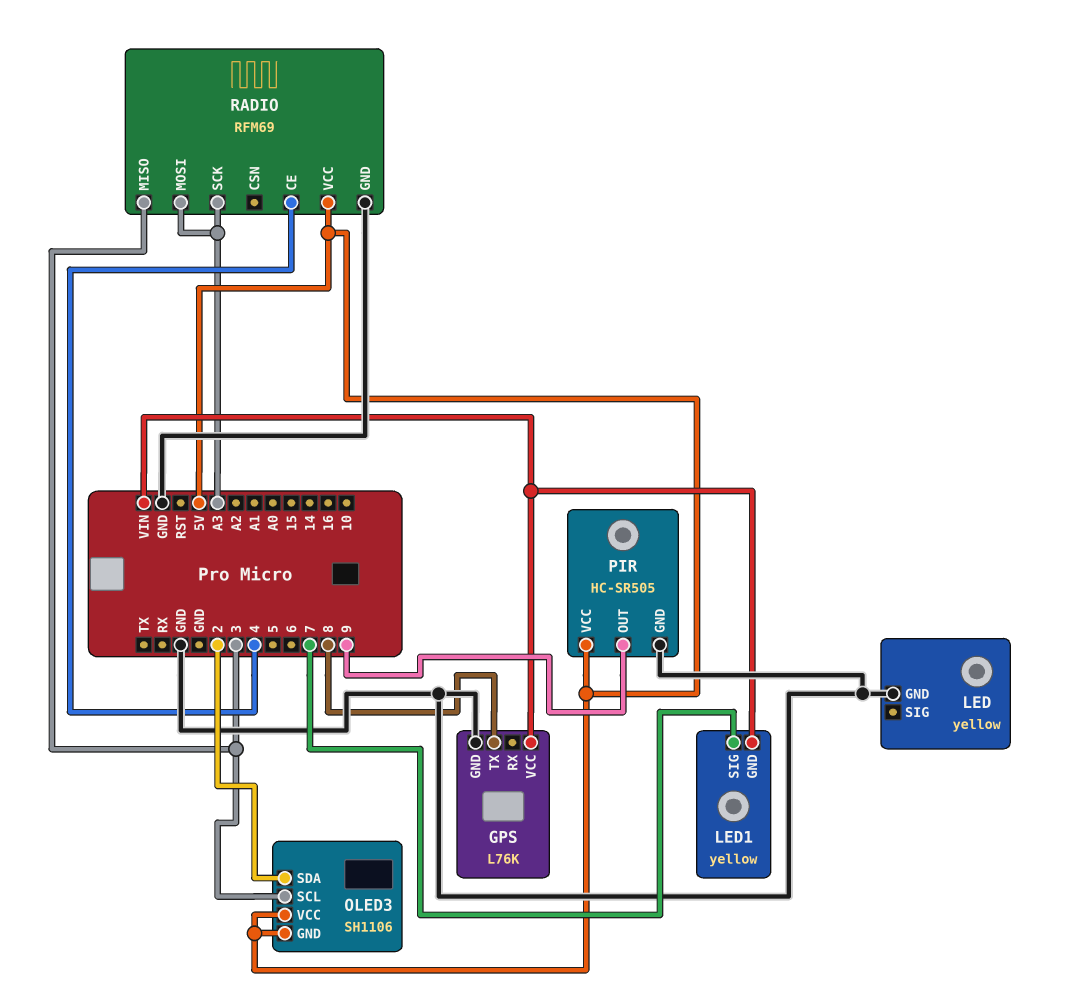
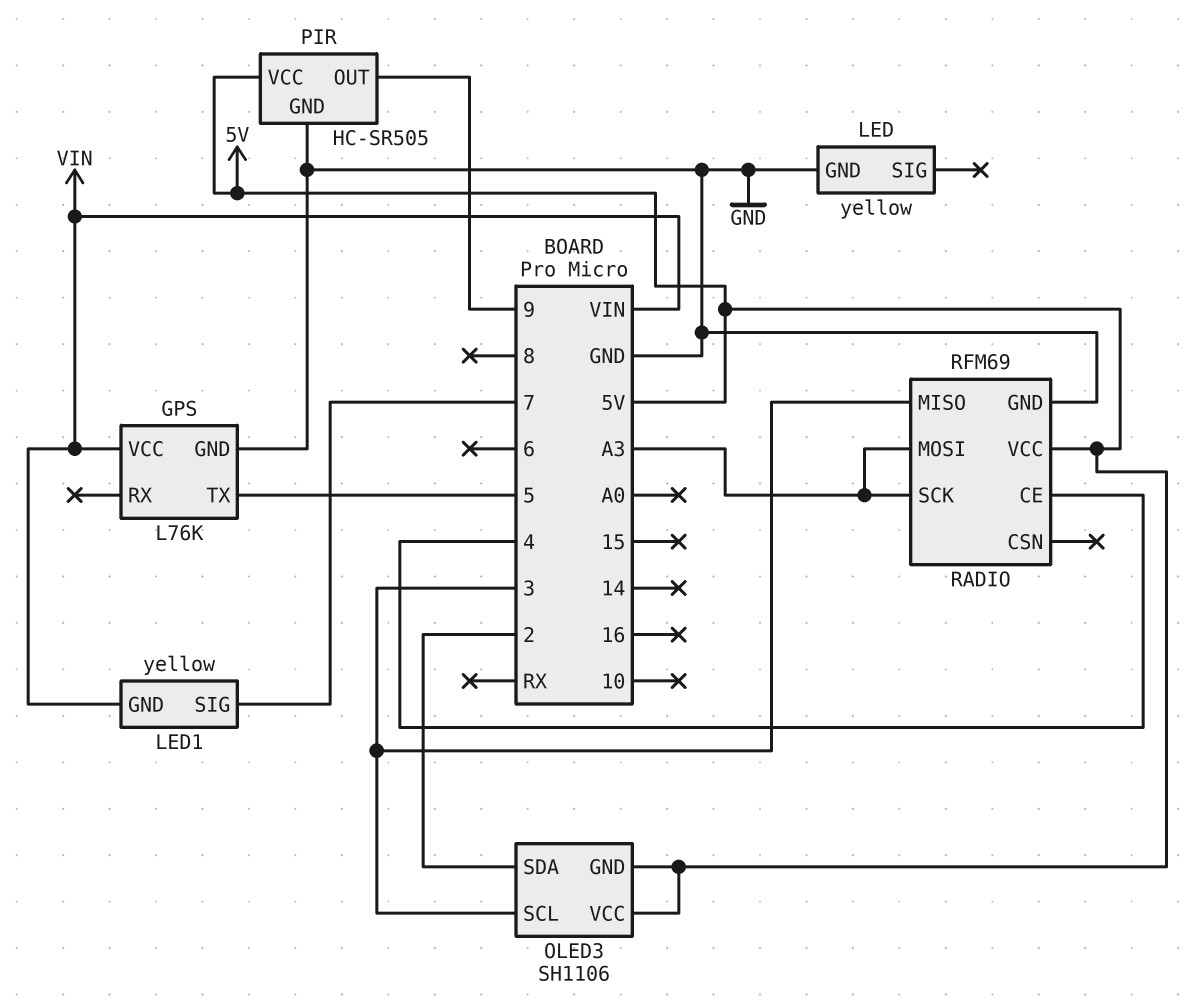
GPS pin TX: 8 -> 5

